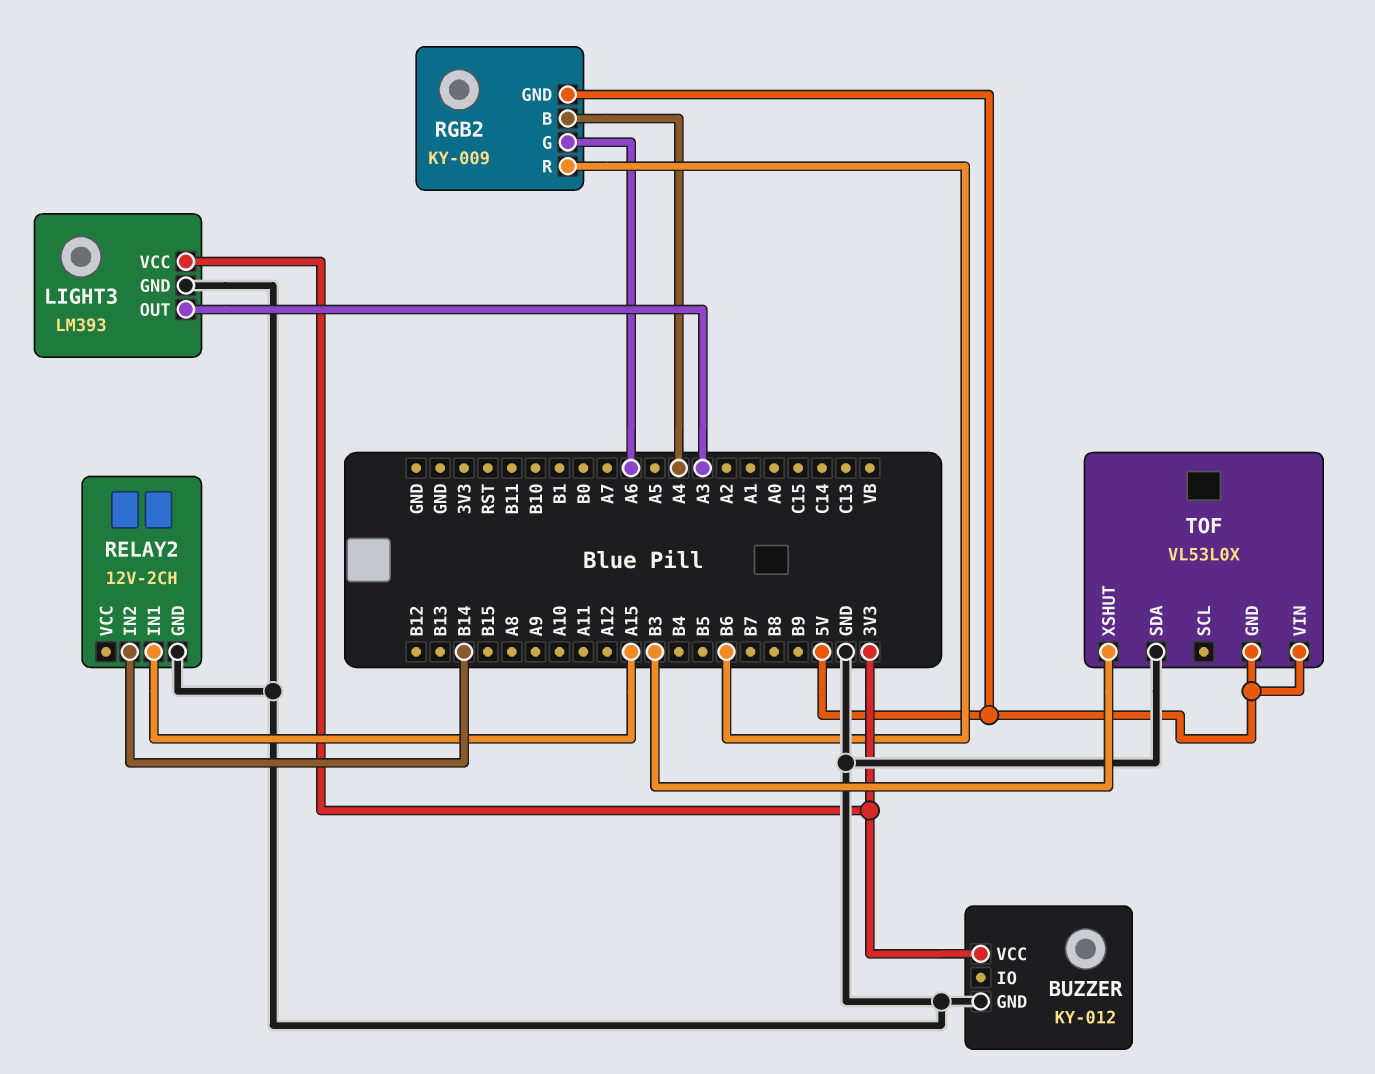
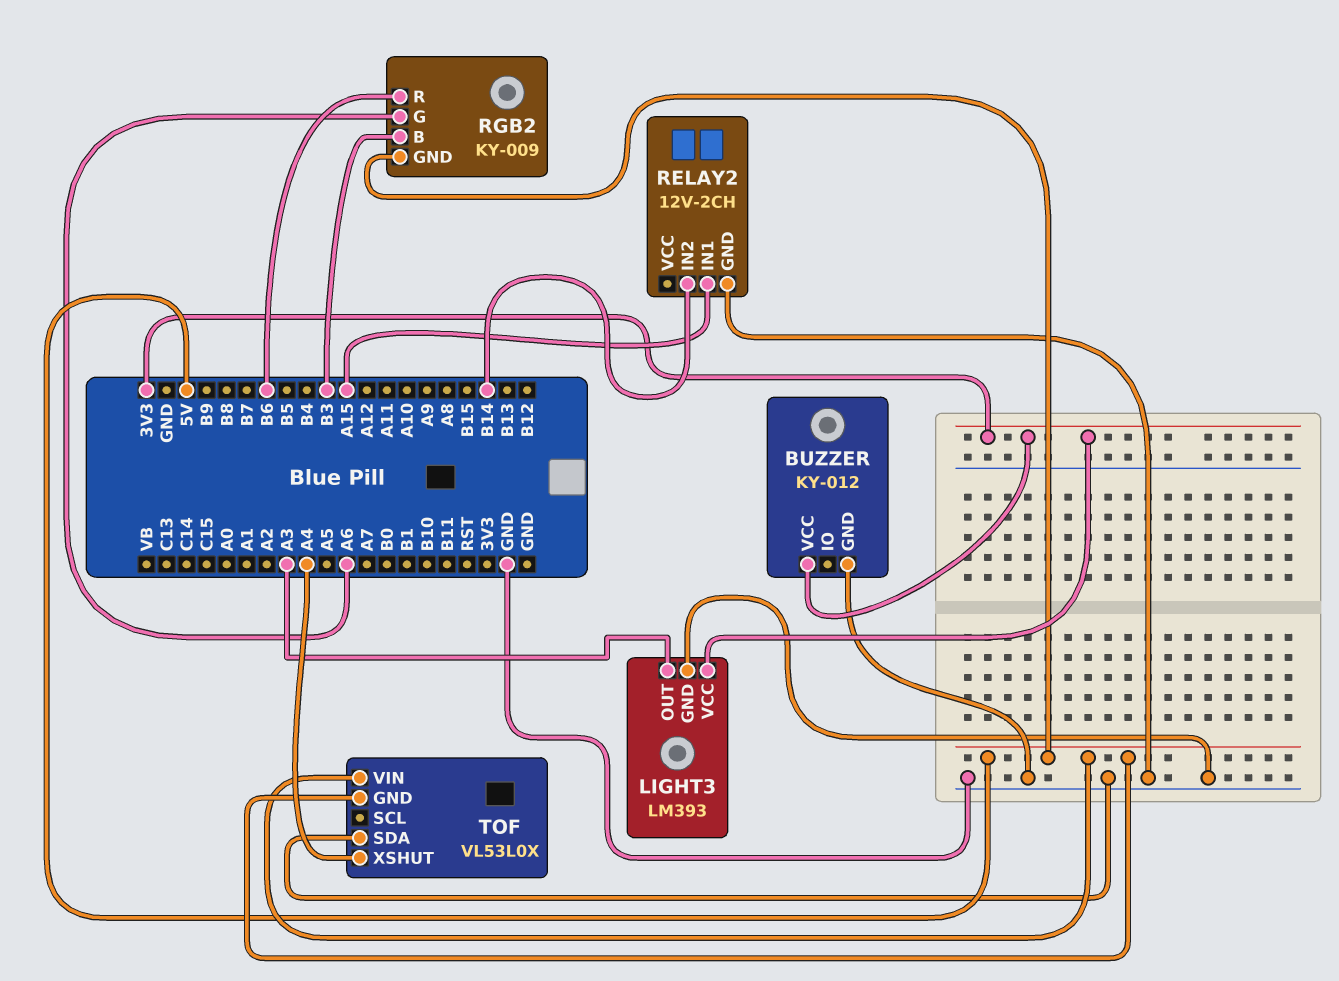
RGB2 pin B: A4 -> B3
TOF pin XSHUT: B3 -> A4

